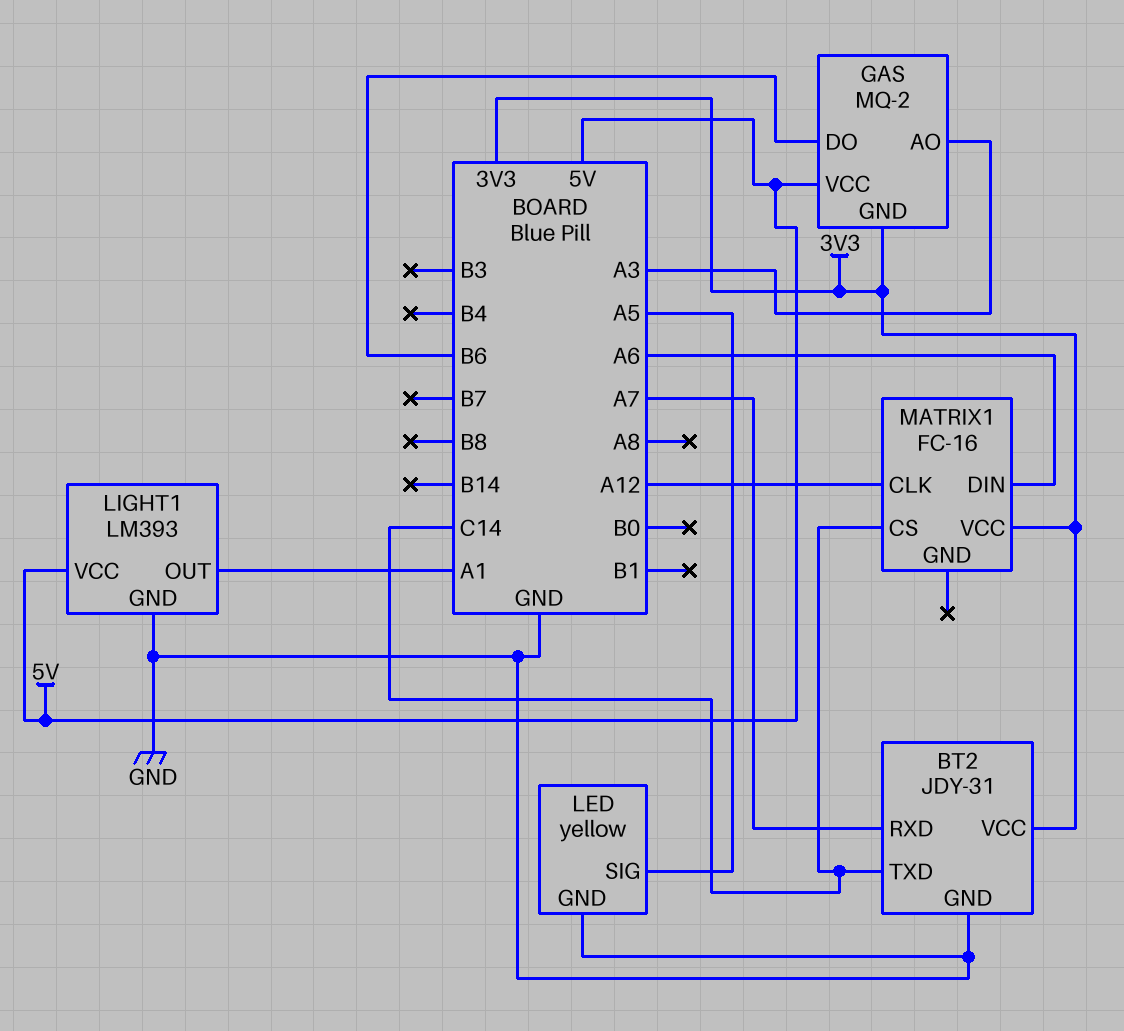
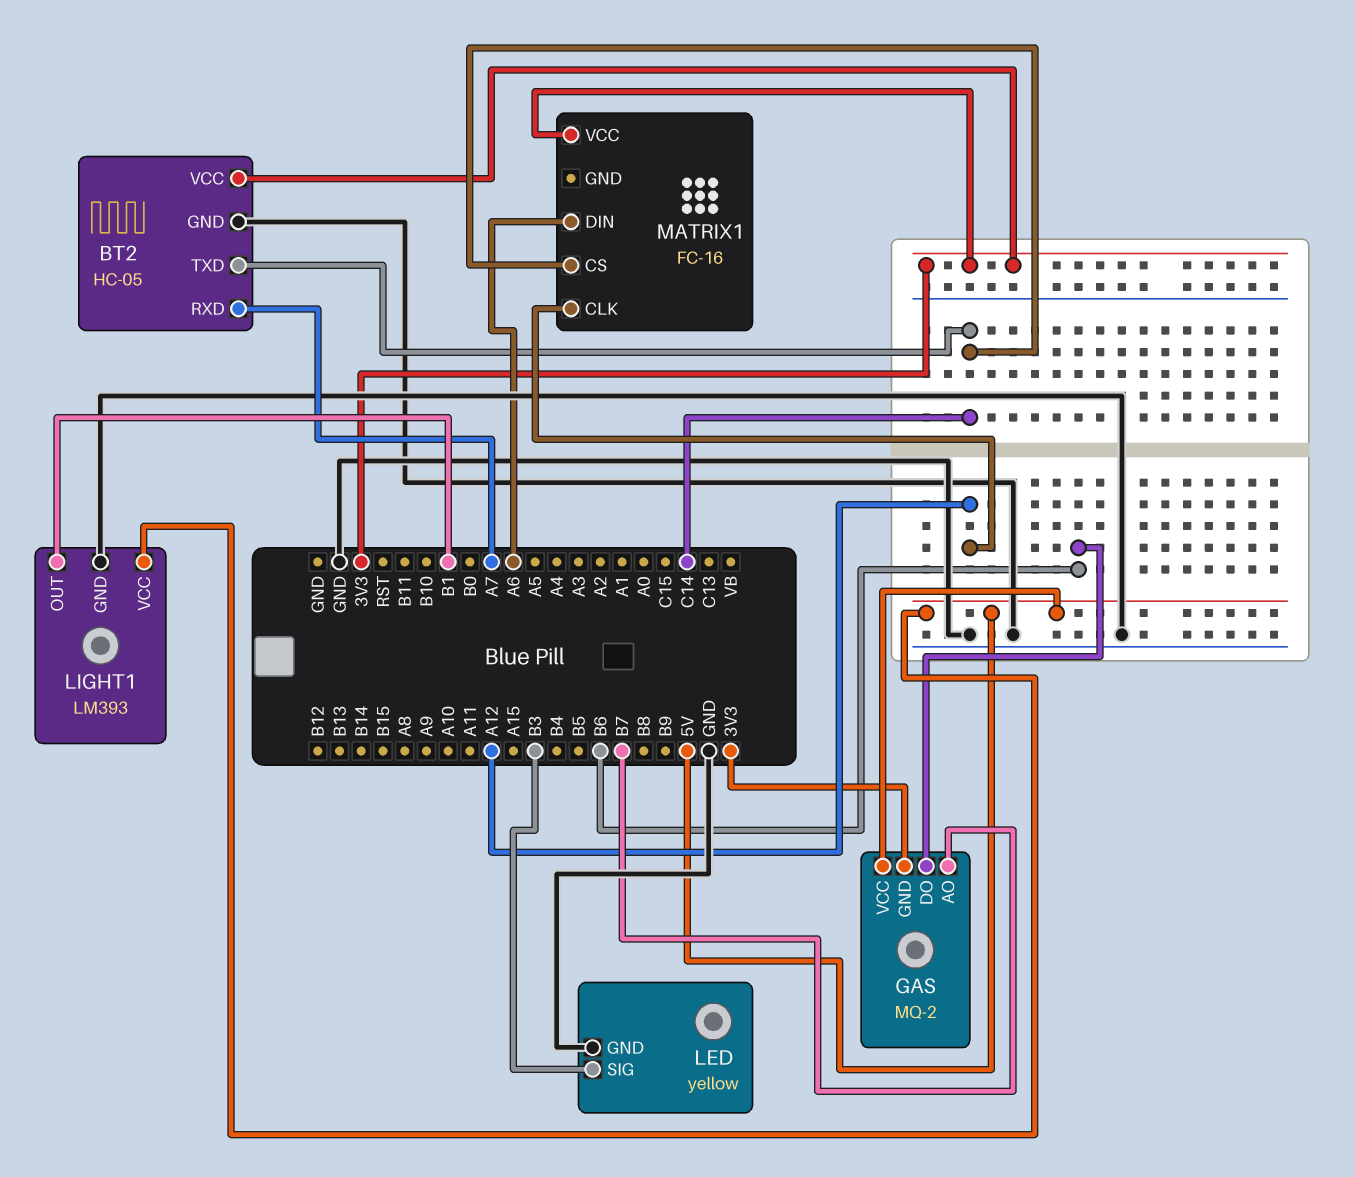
BT2: JDY-31 -> HC-05
GAS pin AO: A3 -> B7
LED pin SIG: A5 -> B3
LIGHT1 pin OUT: A1 -> B1

